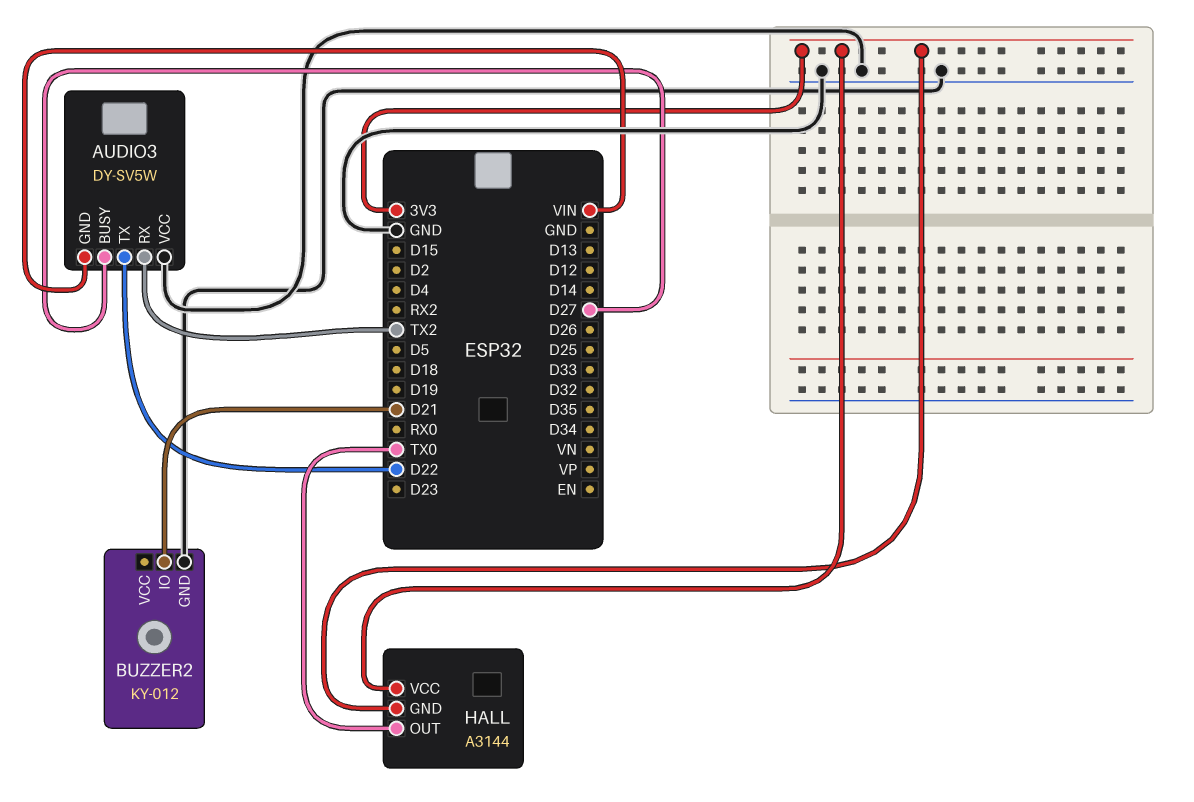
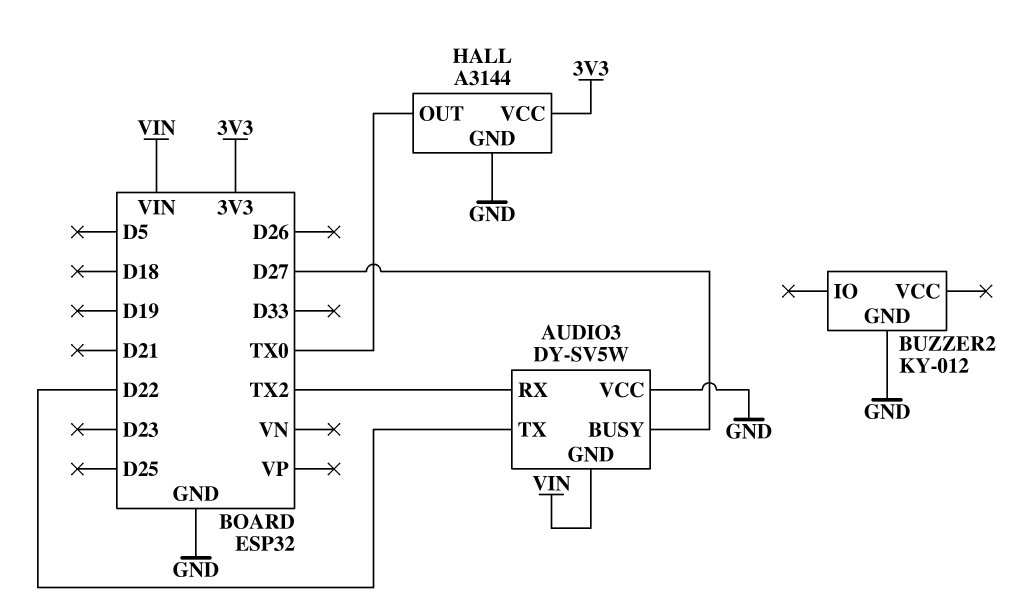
BUZZER2 pin IO: D21 -> none
HALL pin GND: 3V3 -> GND

